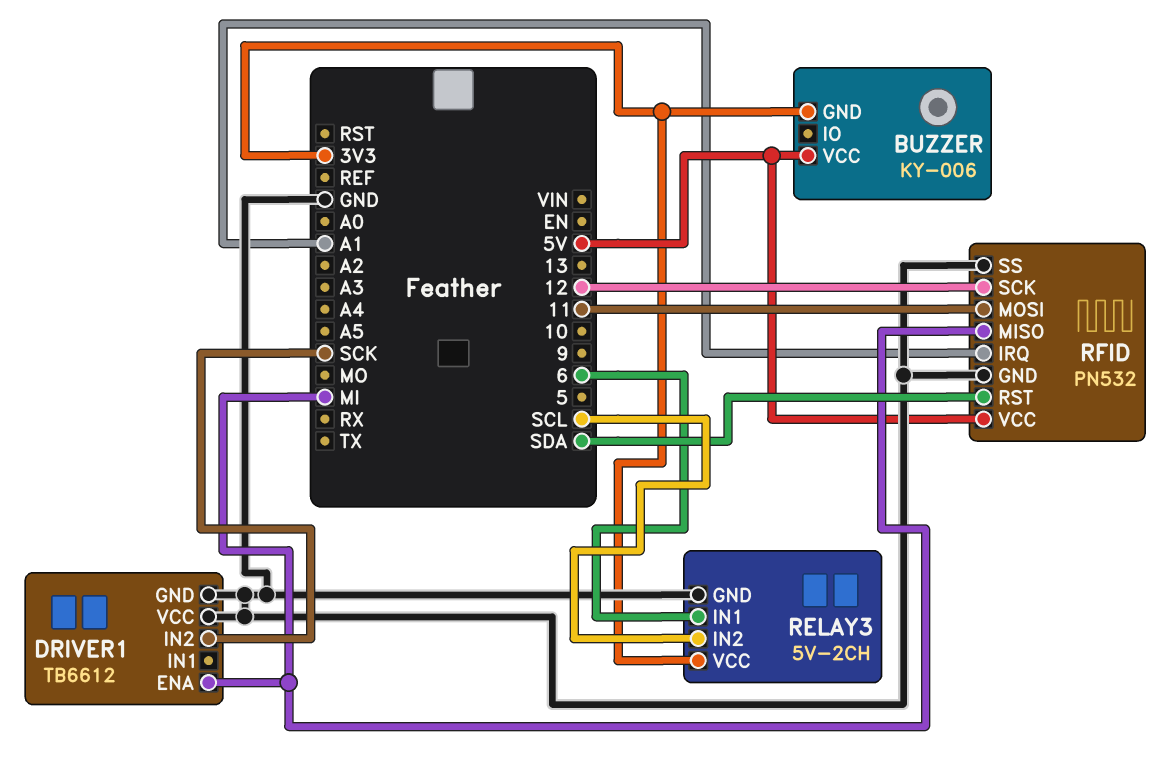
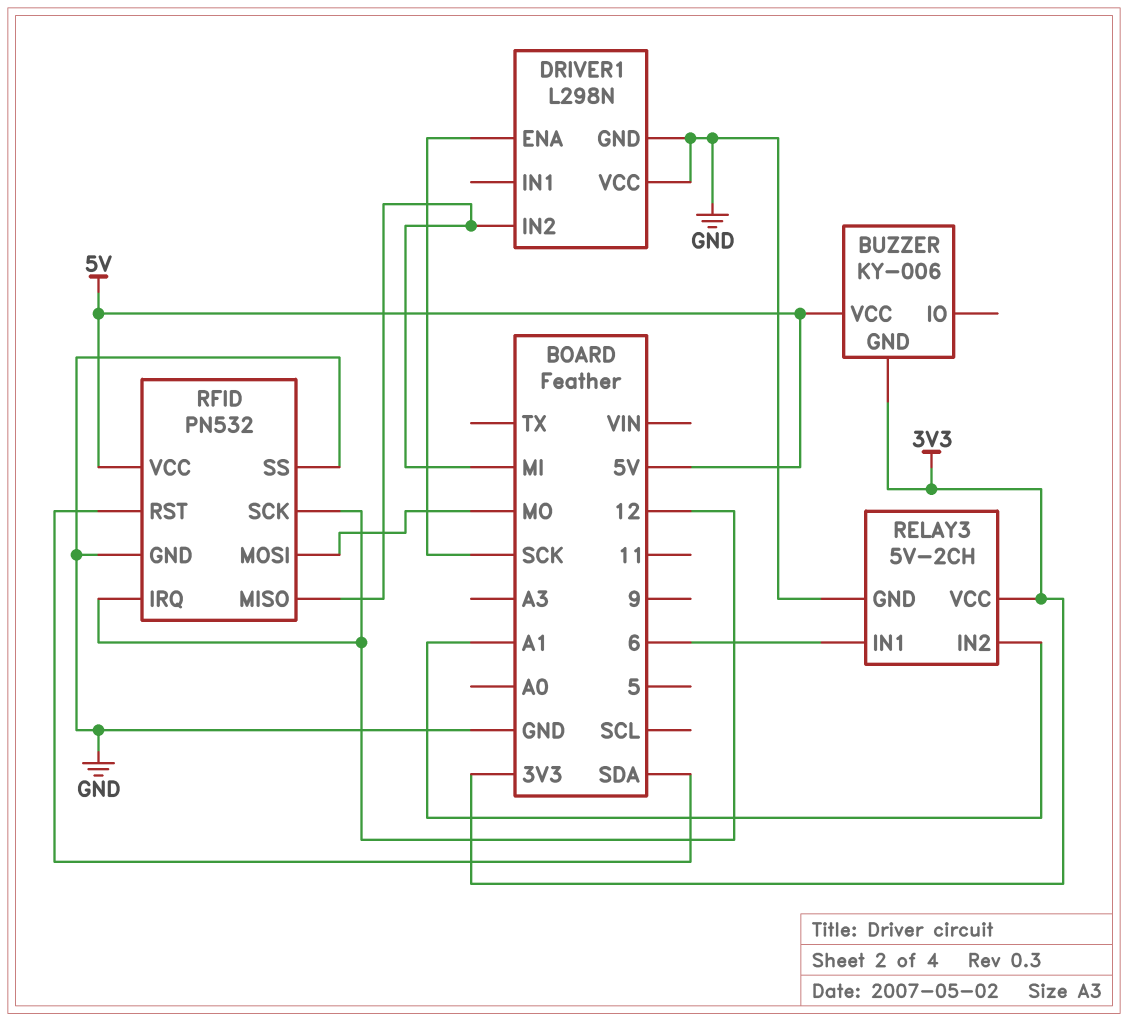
DRIVER1: TB6612 -> L298N
DRIVER1 pin ENA: MI -> SCK
DRIVER1 pin IN2: SCK -> MI
RELAY3 pin IN2: SCL -> A1
RFID pin IRQ: A1 -> 12
RFID pin MOSI: 11 -> MO

